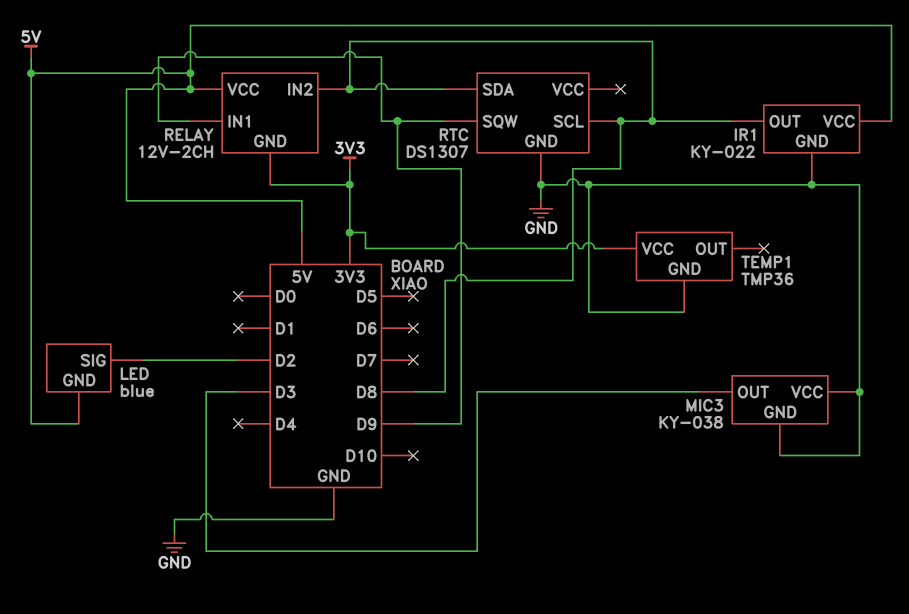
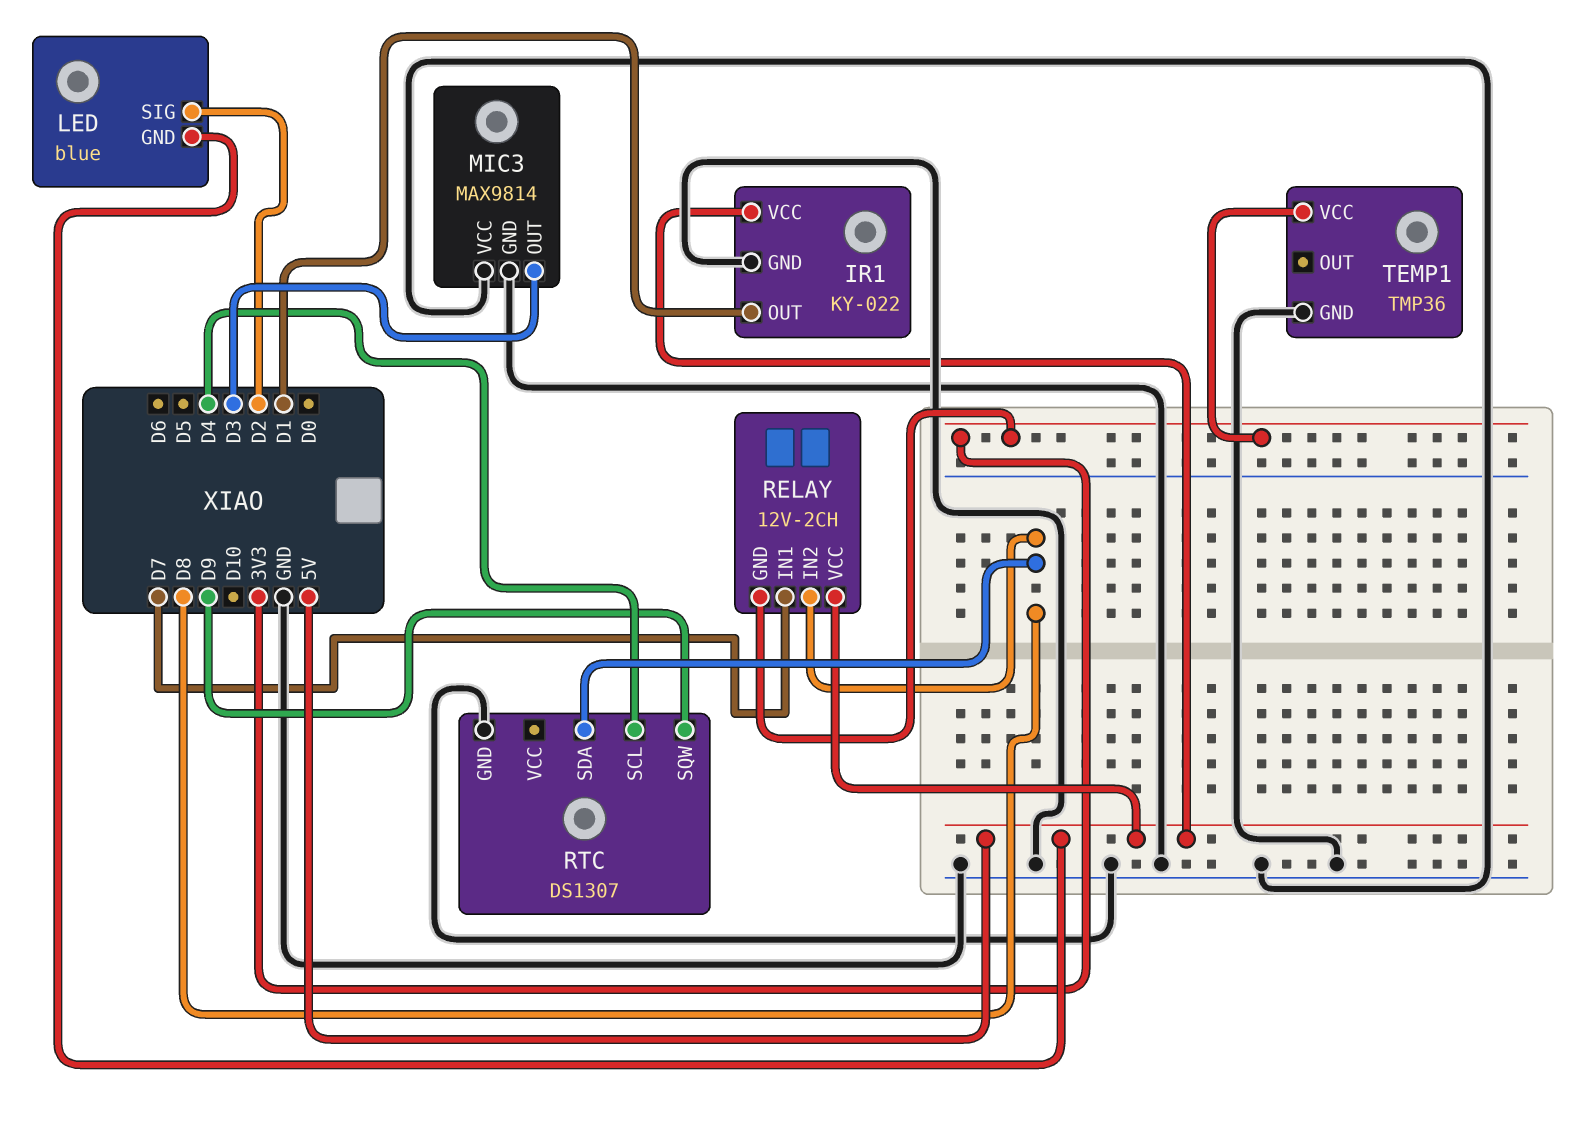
IR1 pin OUT: D8 -> D1
MIC3: KY-038 -> MAX9814
RELAY pin IN1: D9 -> D7
RTC pin SCL: D8 -> D4

